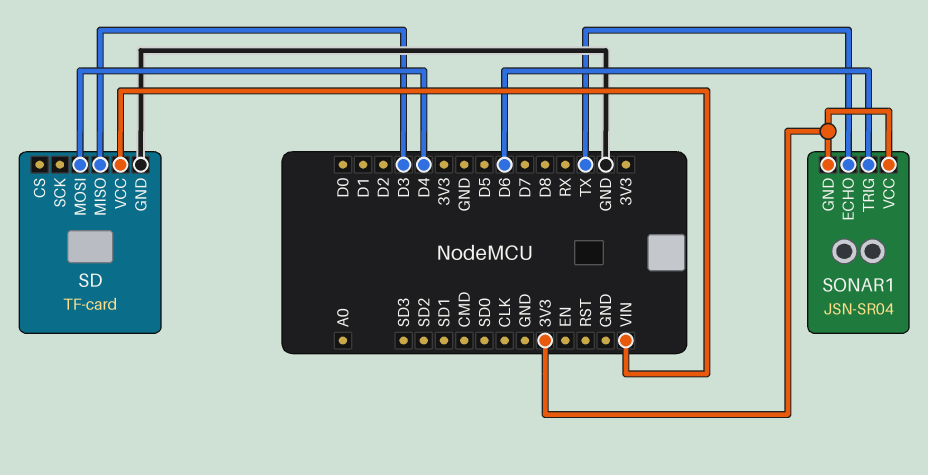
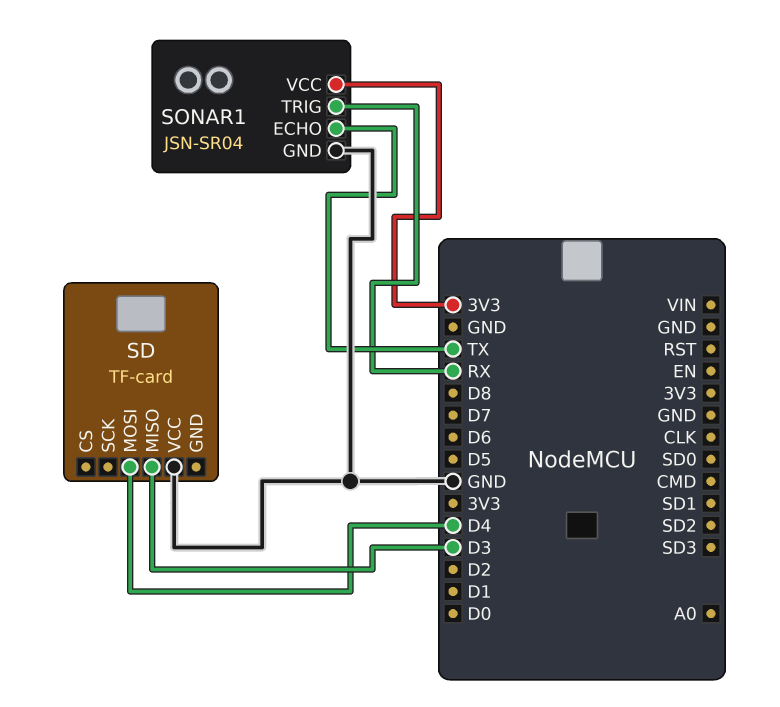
SD pin GND: GND -> none
SD pin VCC: VIN -> GND
SONAR1 pin GND: 3V3 -> GND
SONAR1 pin TRIG: D6 -> RX

